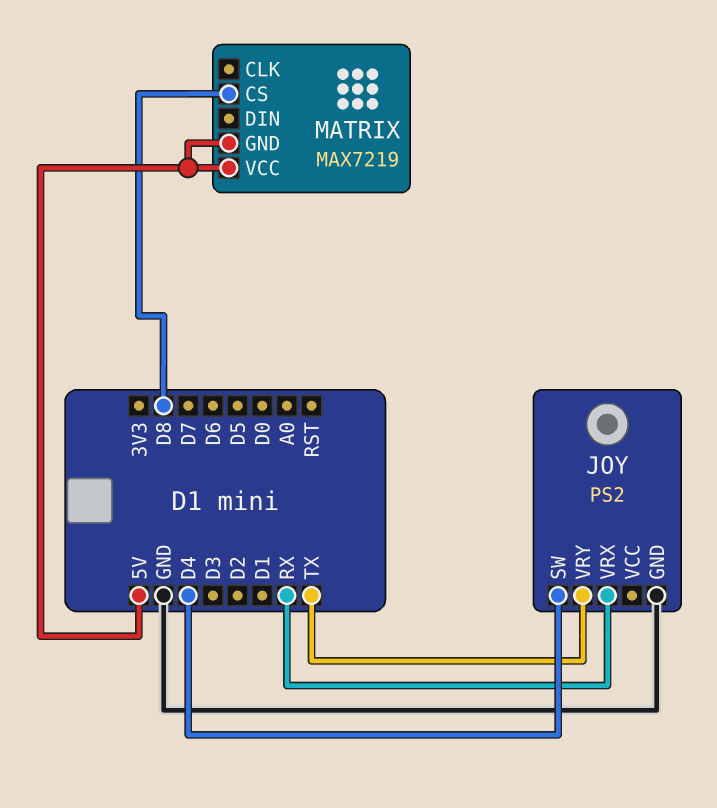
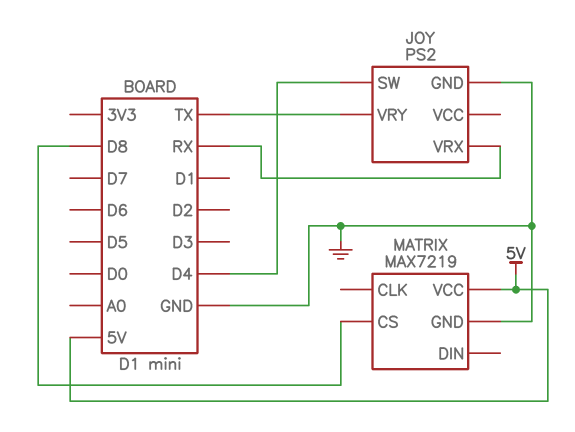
MATRIX pin GND: 5V -> GND

